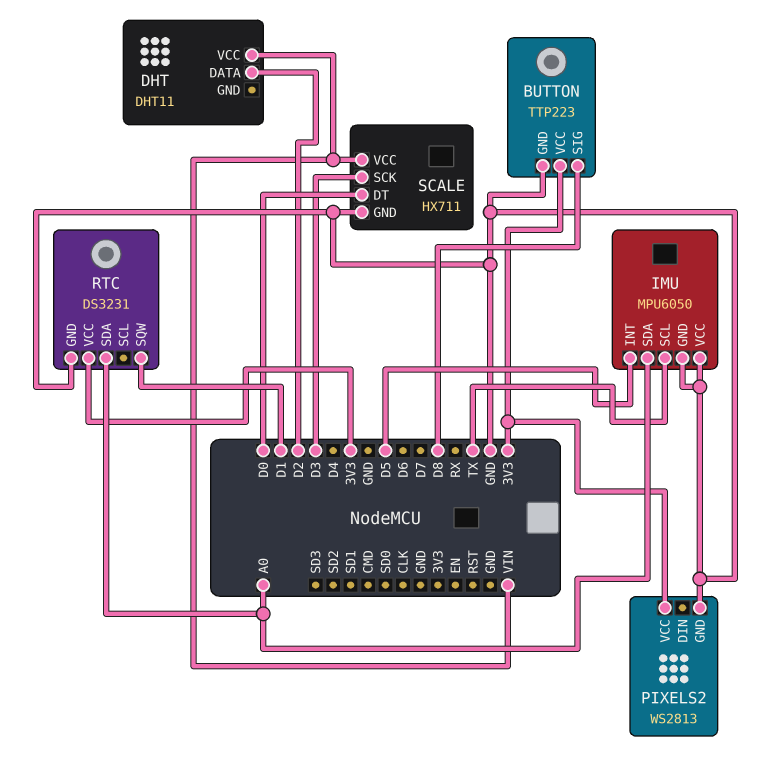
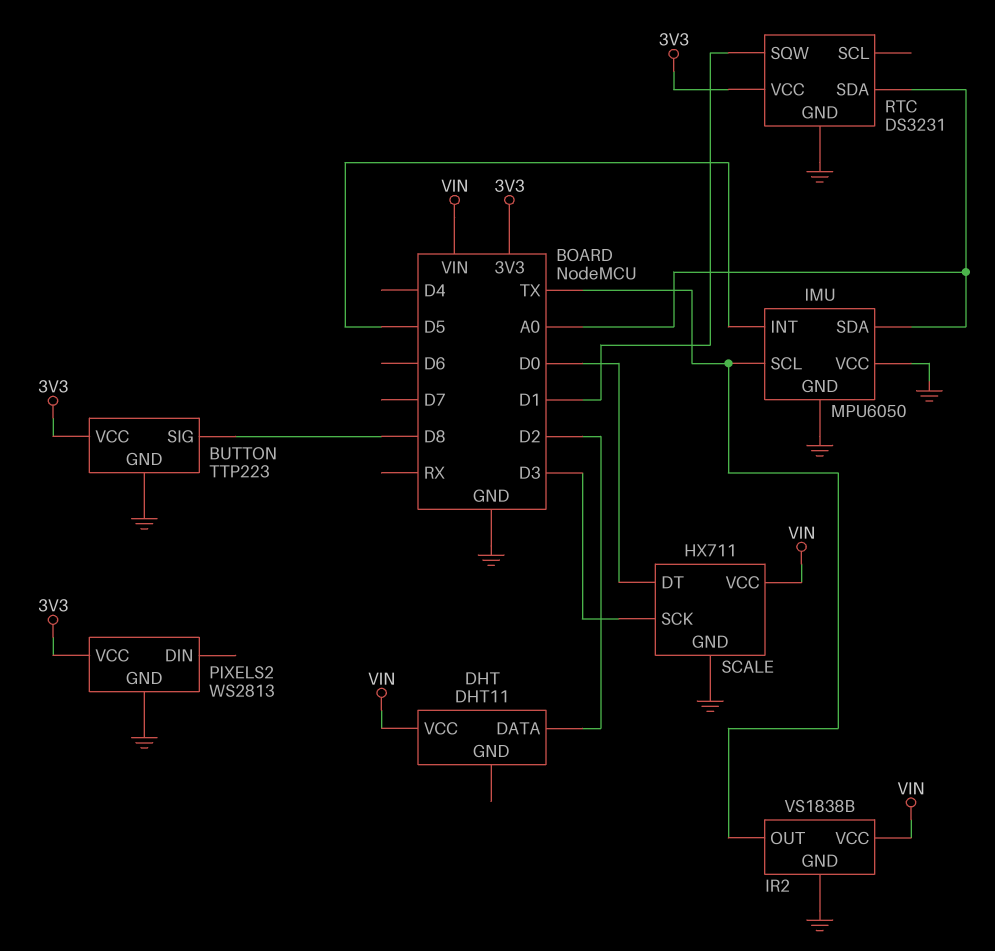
IR2: none -> VS1838B
IR2 pin GND: none -> GND
IR2 pin OUT: none -> TX
IR2 pin VCC: none -> VIN

